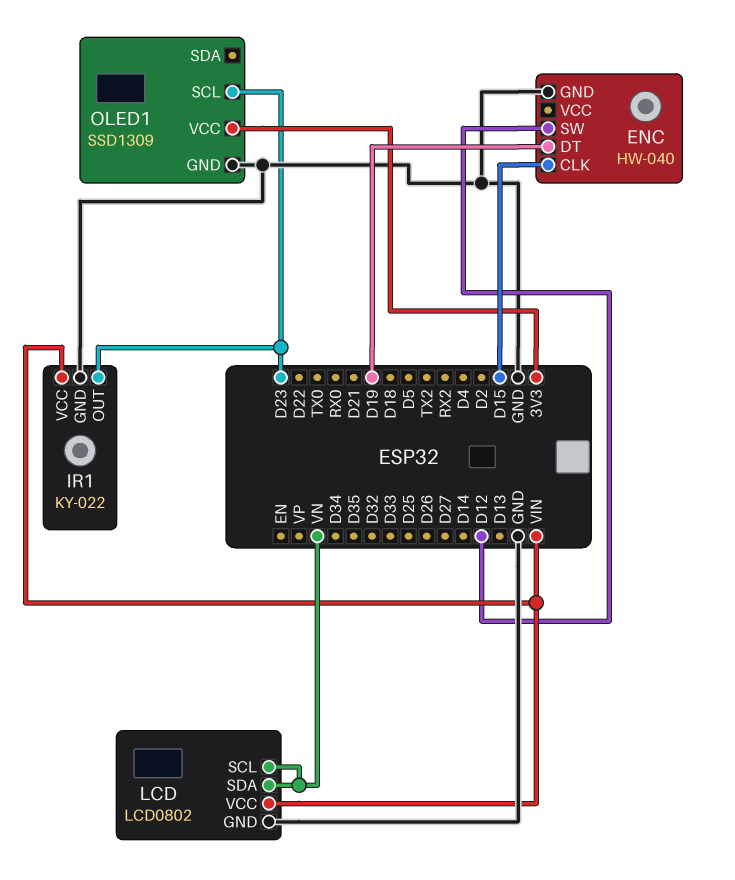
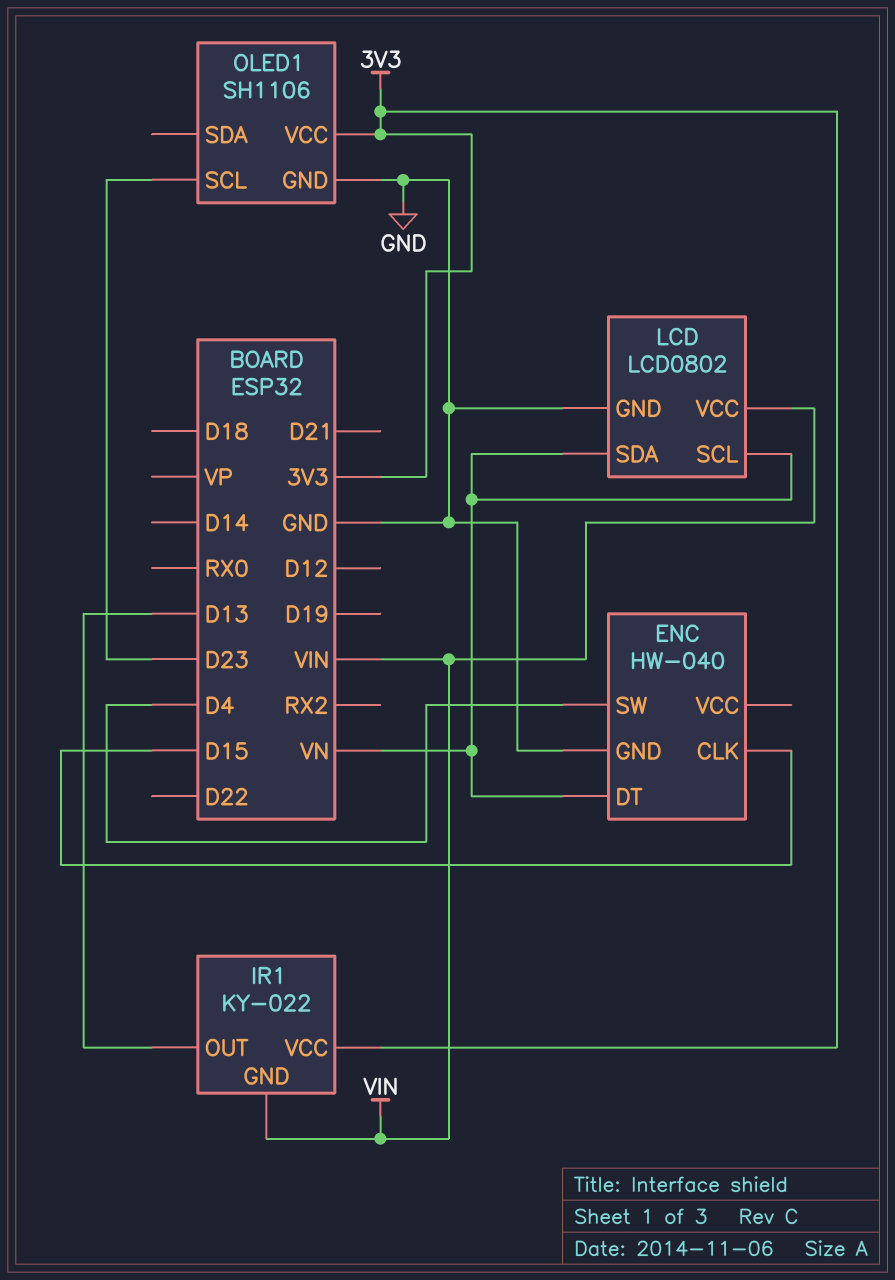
ENC pin DT: D19 -> VN
ENC pin SW: D12 -> D4
IR1 pin GND: GND -> VIN
IR1 pin OUT: D23 -> D13
IR1 pin VCC: VIN -> 3V3
OLED1: SSD1309 -> SH1106

